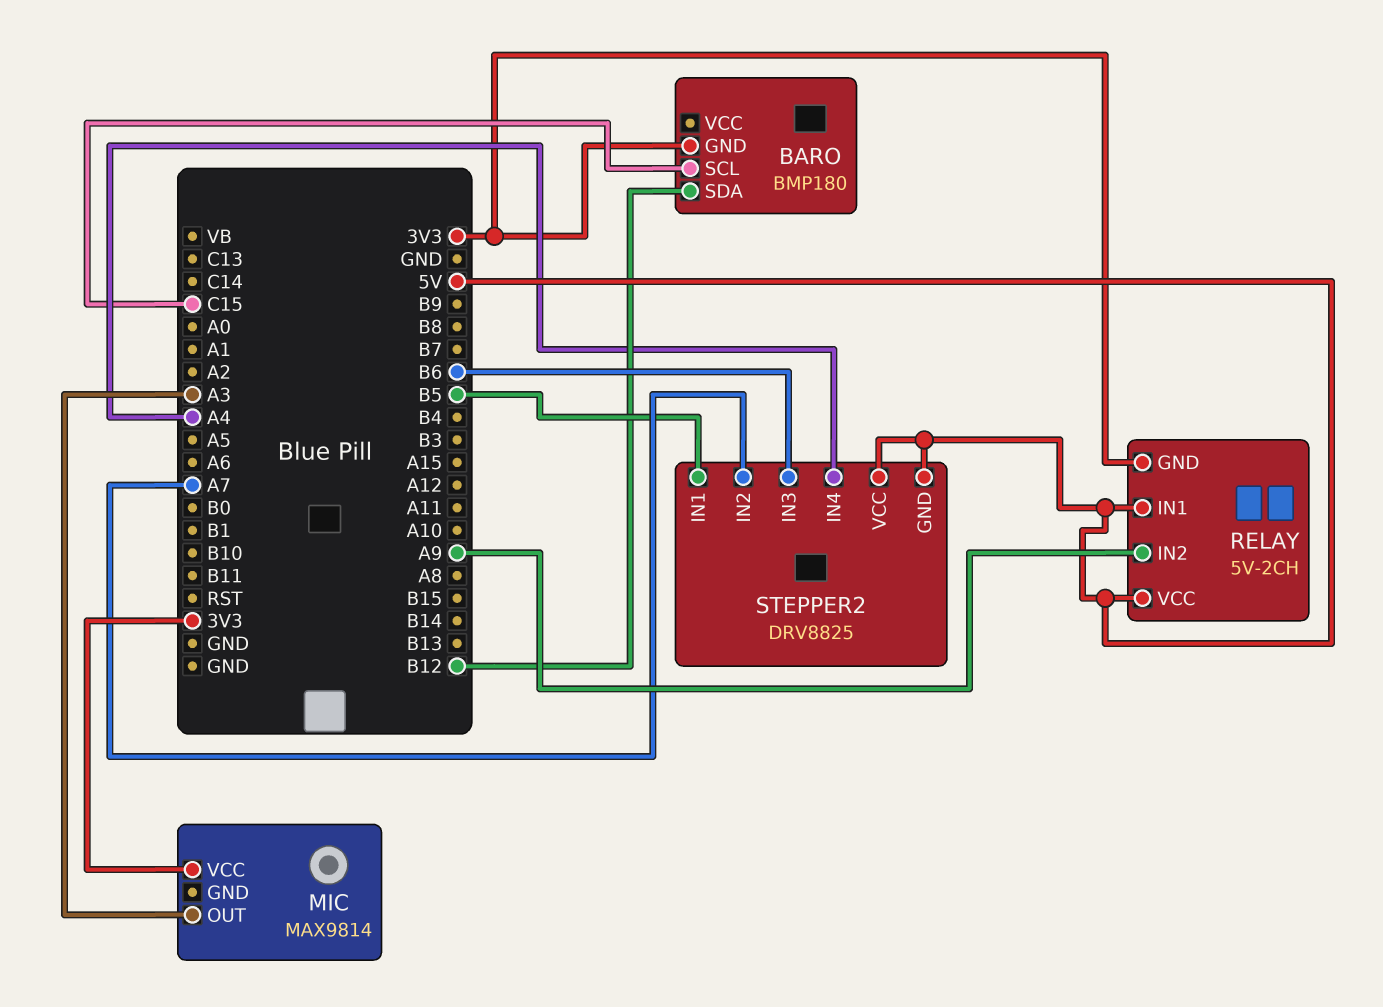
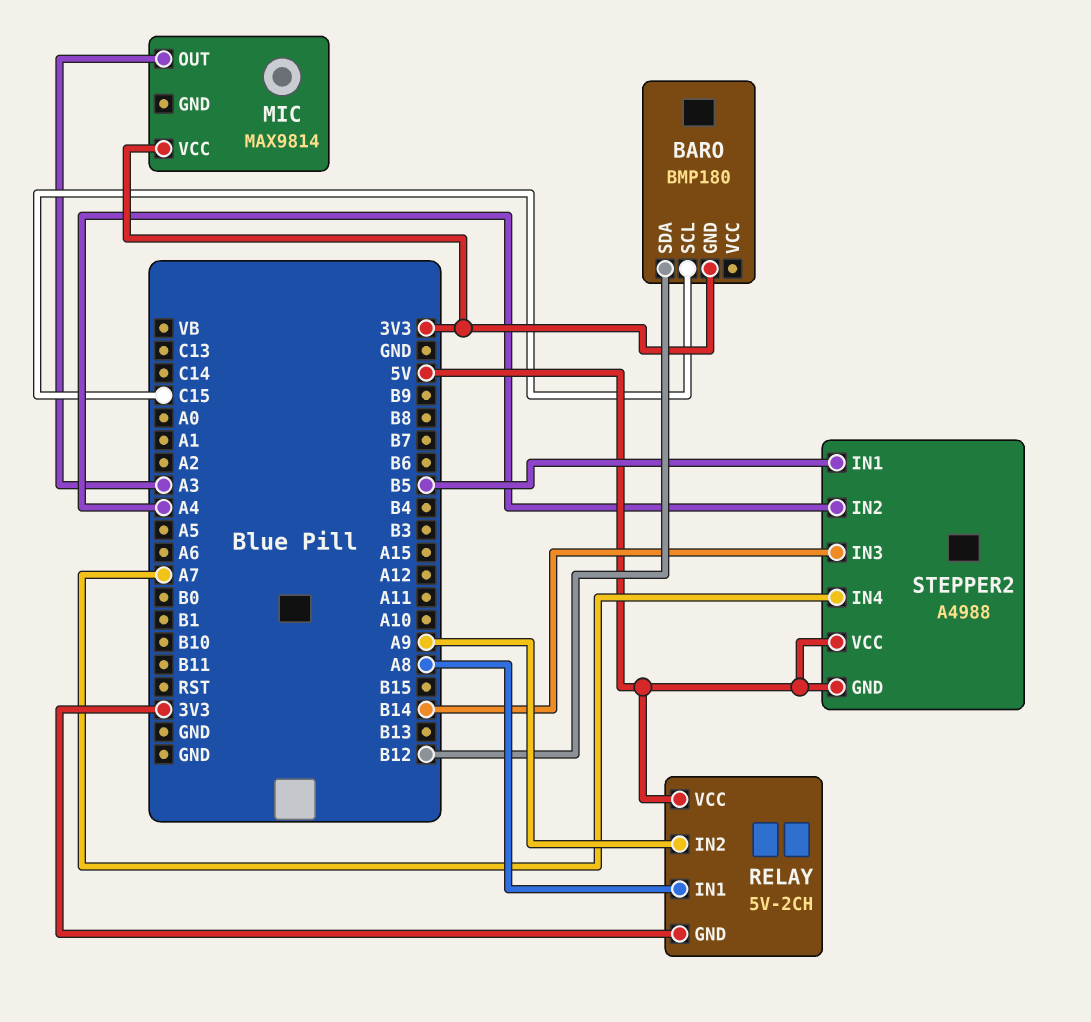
RELAY pin IN1: 5V -> A8
STEPPER2: DRV8825 -> A4988
STEPPER2 pin IN2: A7 -> A4
STEPPER2 pin IN3: B6 -> B14
STEPPER2 pin IN4: A4 -> A7

